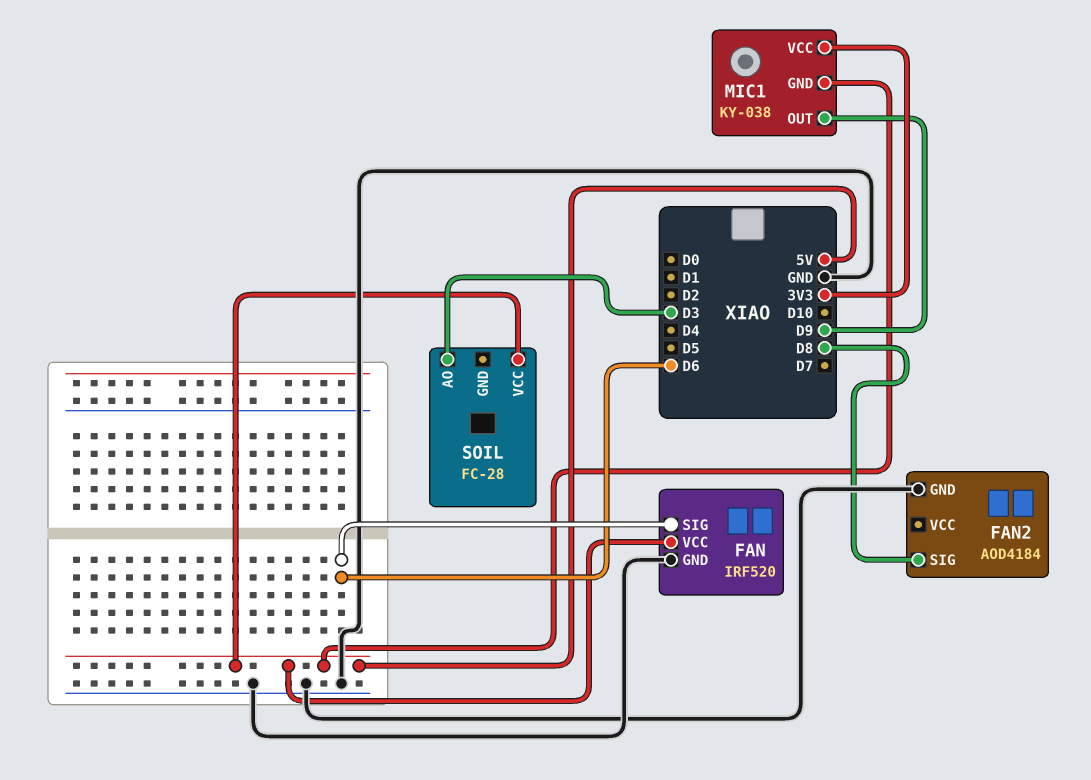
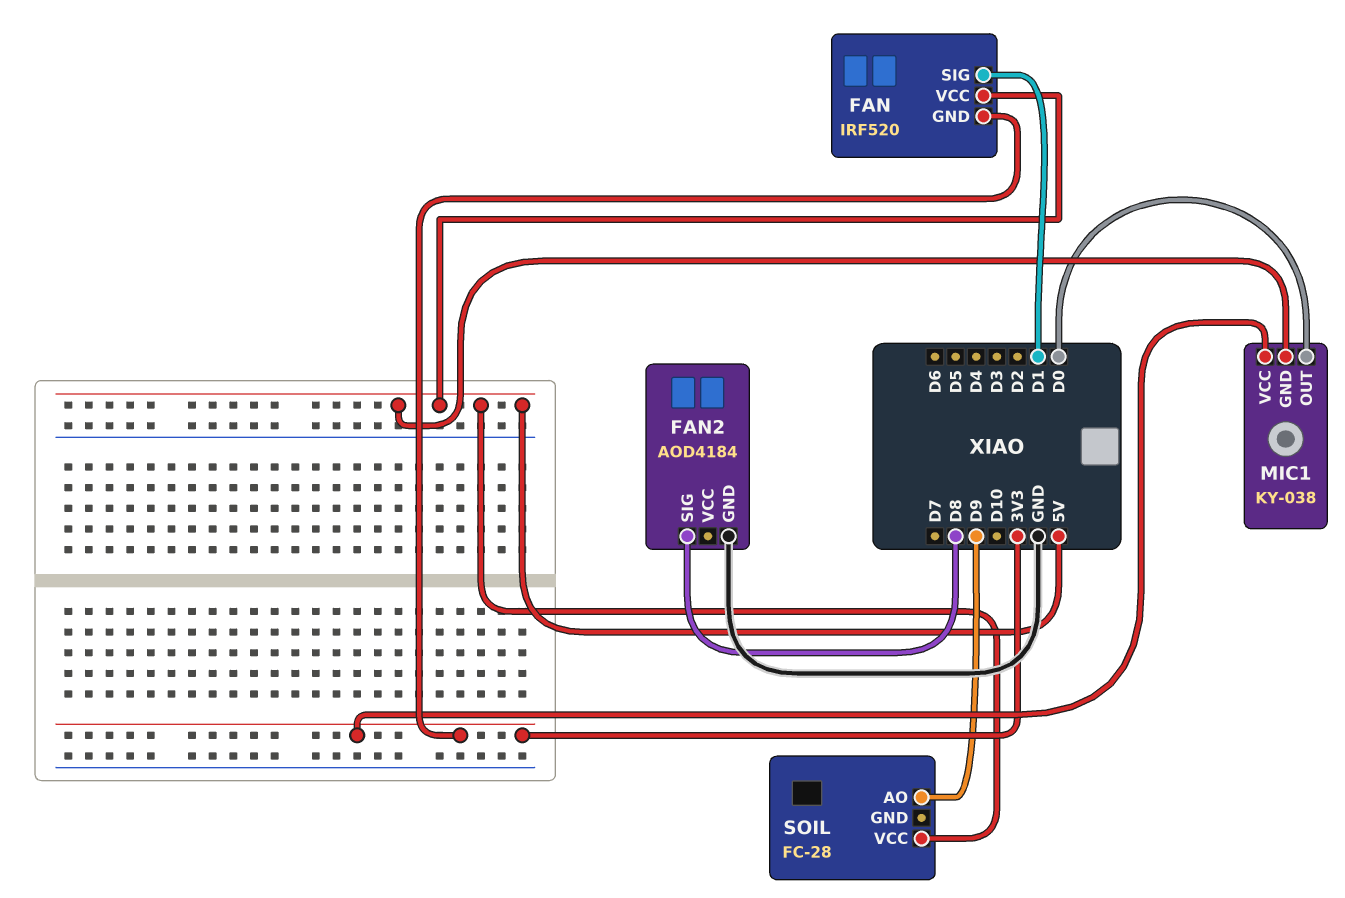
FAN pin GND: GND -> 3V3
FAN pin SIG: D6 -> D1
MIC1 pin OUT: D9 -> D0
SOIL pin AO: D3 -> D9

